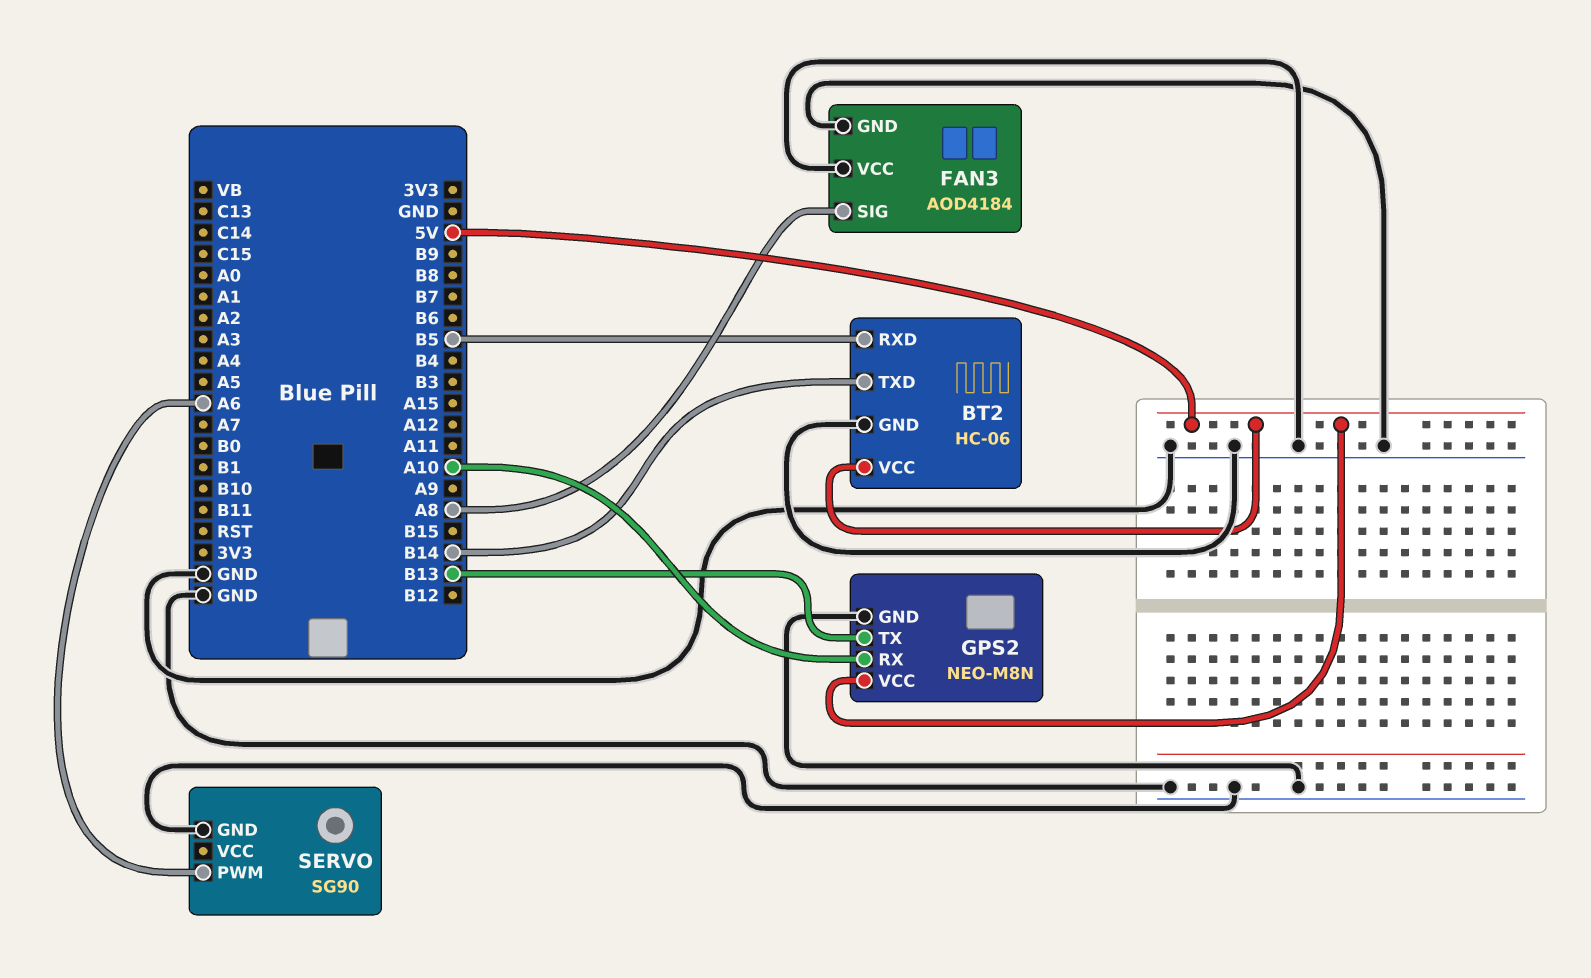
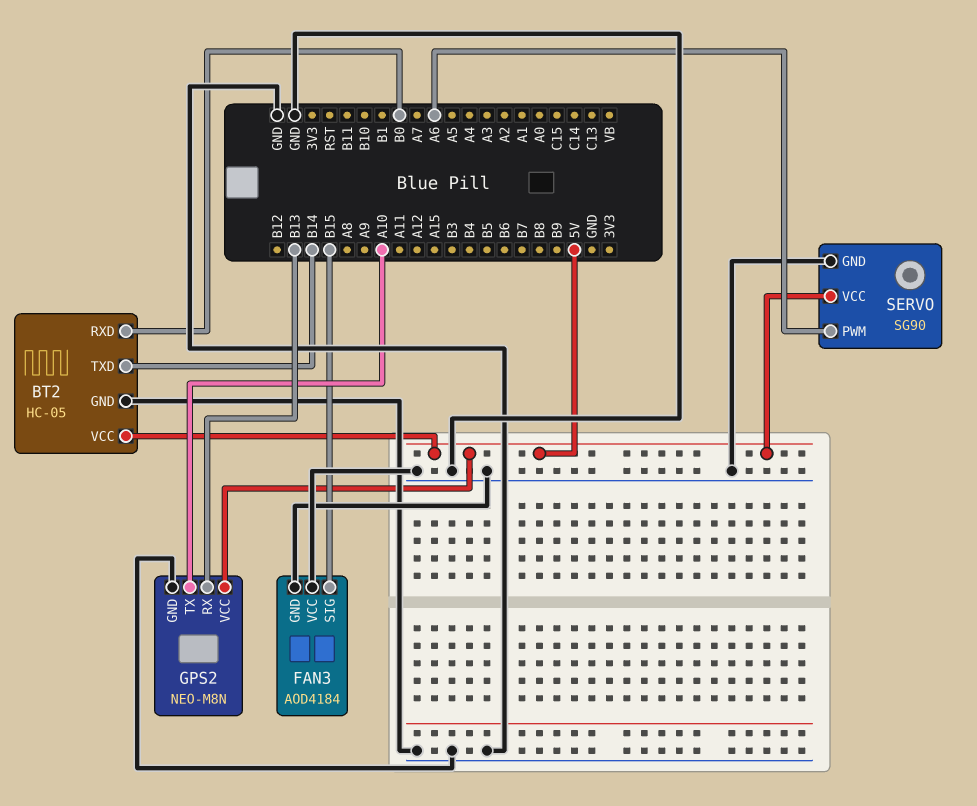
BT2: HC-06 -> HC-05
BT2 pin RXD: B5 -> B0
FAN3 pin SIG: A8 -> B15
GPS2 pin RX: A10 -> B13
GPS2 pin TX: B13 -> A10
SERVO pin VCC: none -> 5V

